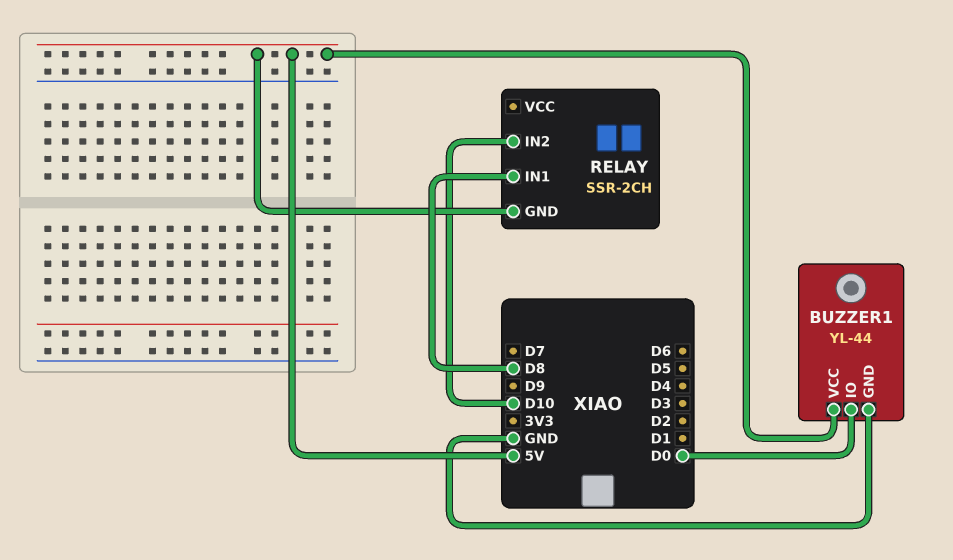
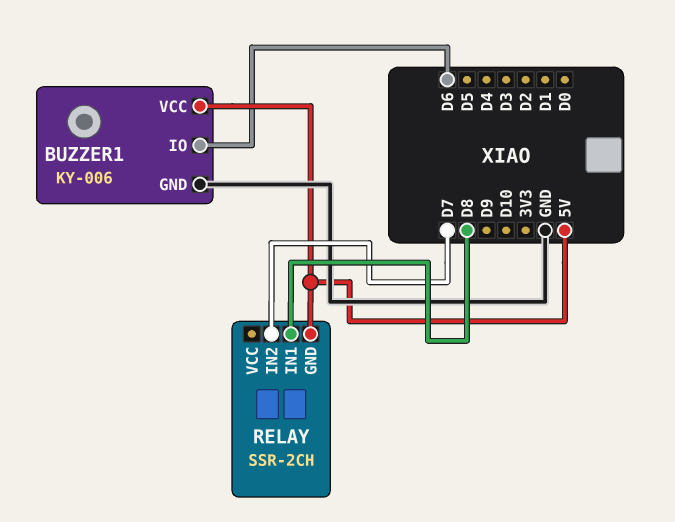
BUZZER1: YL-44 -> KY-006
BUZZER1 pin IO: D0 -> D6
RELAY pin IN2: D10 -> D7

